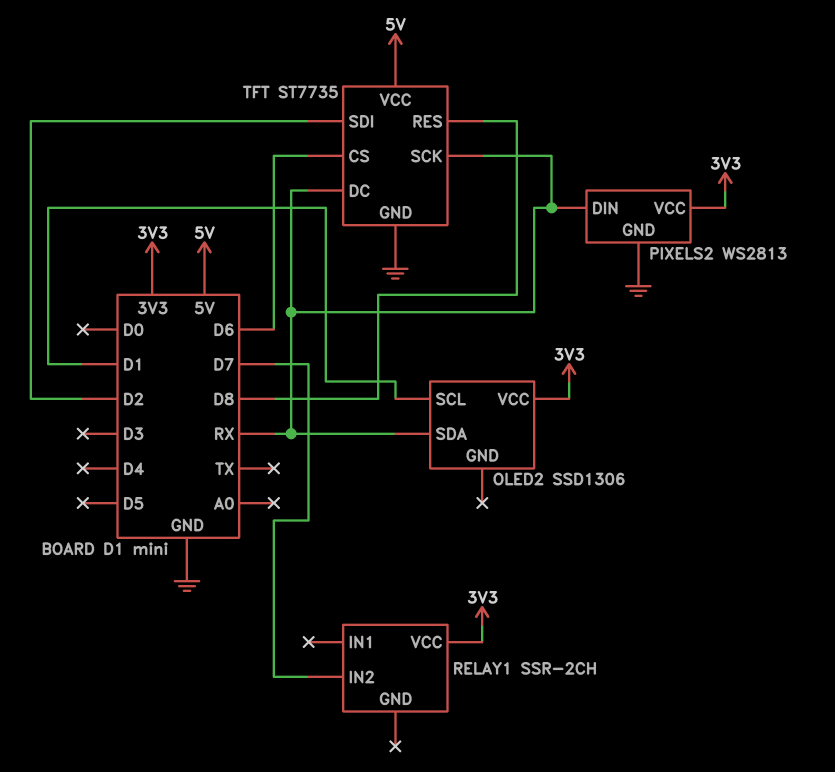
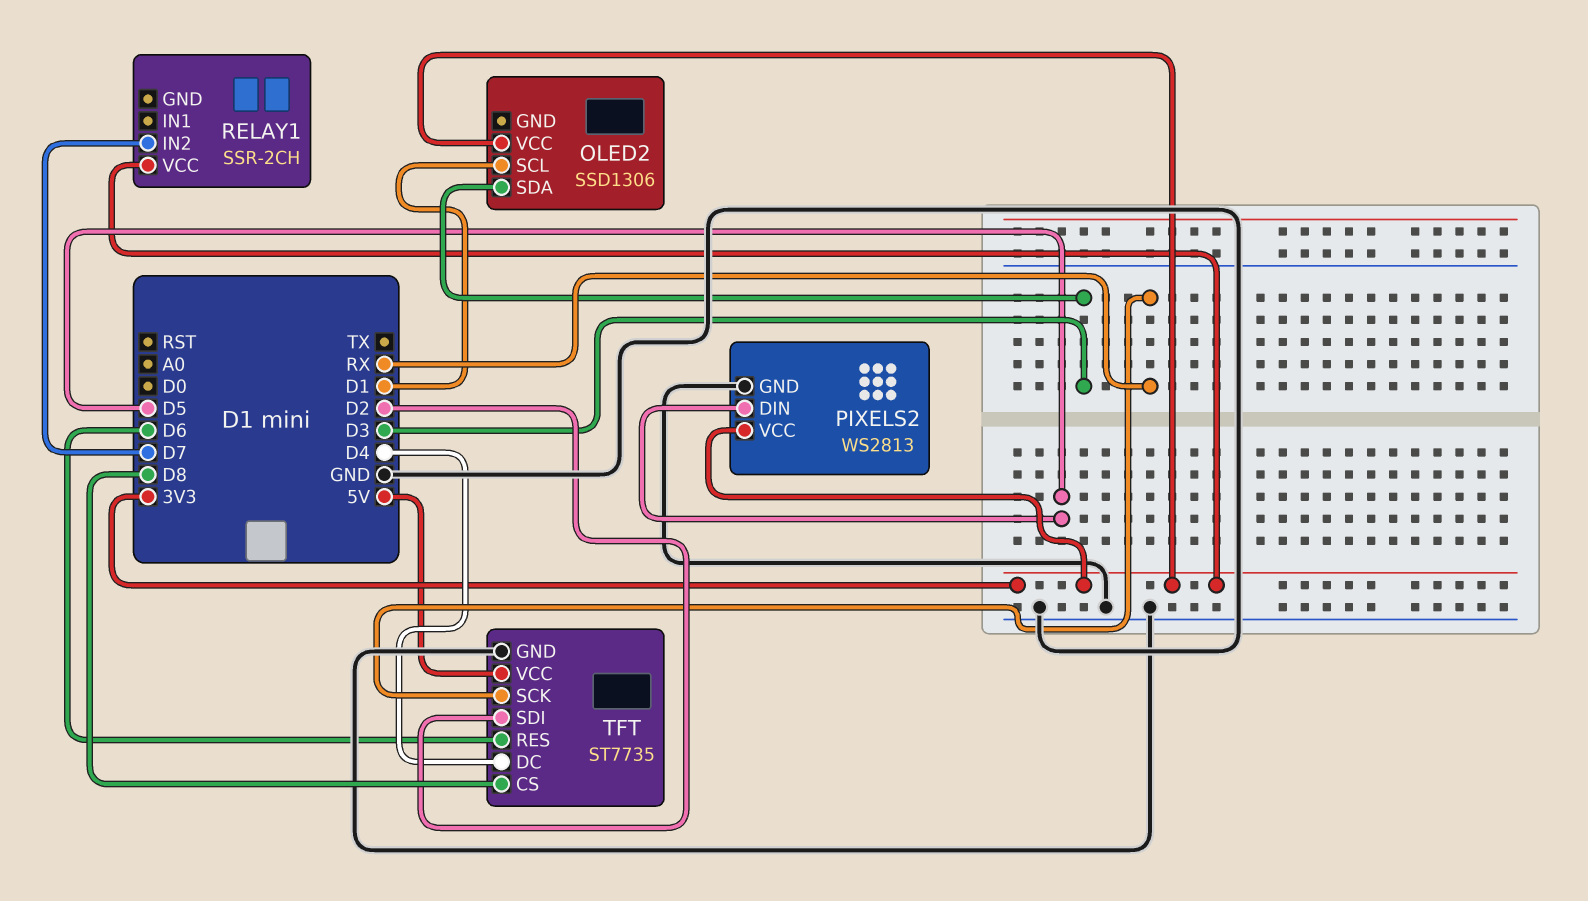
OLED2 pin SDA: RX -> D3
PIXELS2 pin DIN: RX -> D5
TFT pin CS: D6 -> D8
TFT pin DC: RX -> D4
TFT pin RES: D8 -> D6

